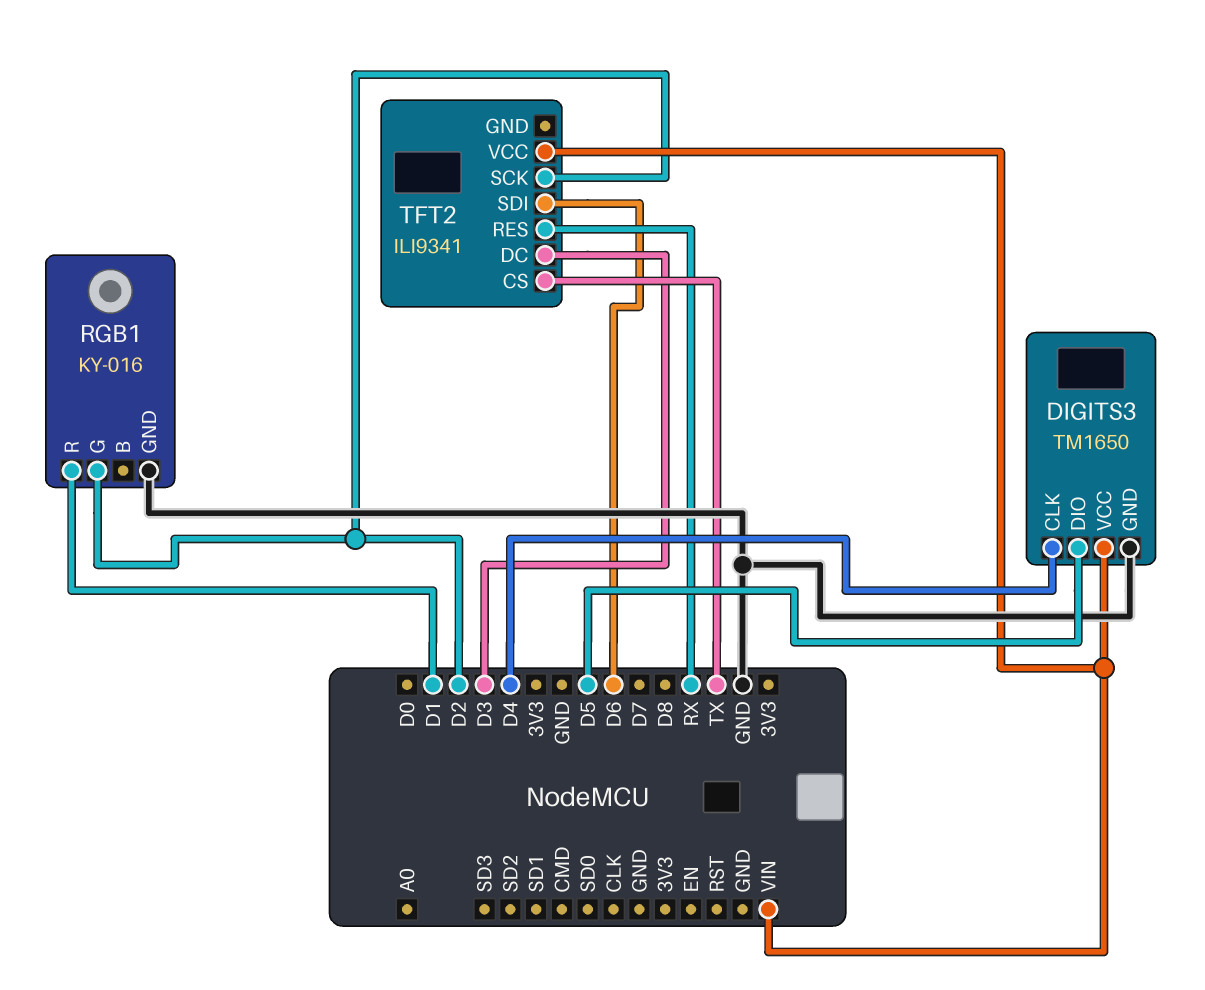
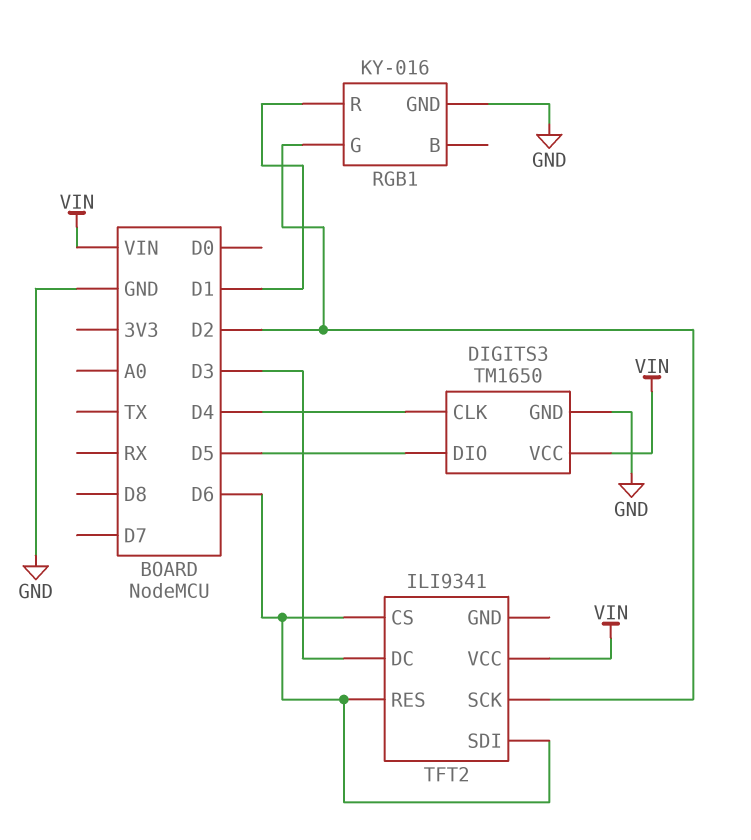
TFT2 pin CS: TX -> D6
TFT2 pin RES: RX -> D6

